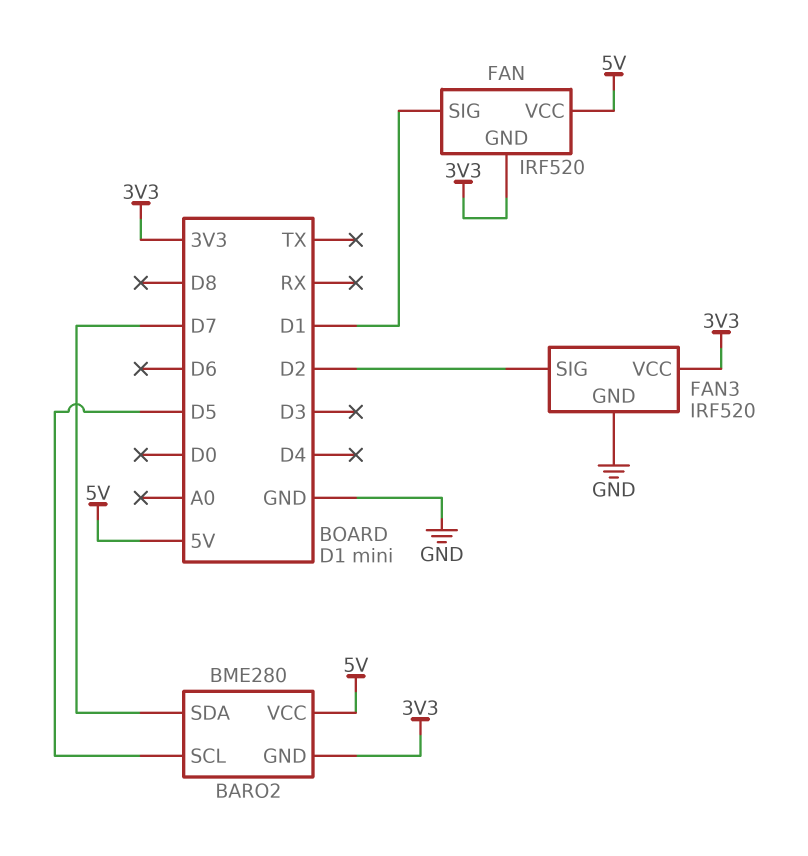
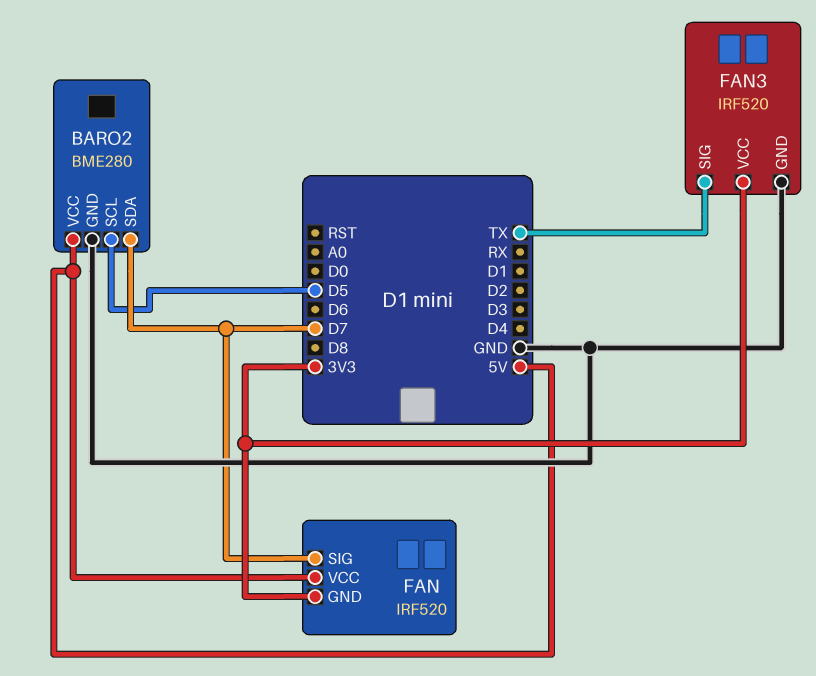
BARO2 pin GND: 3V3 -> GND
FAN pin SIG: D1 -> D7
FAN3 pin SIG: D2 -> TX

